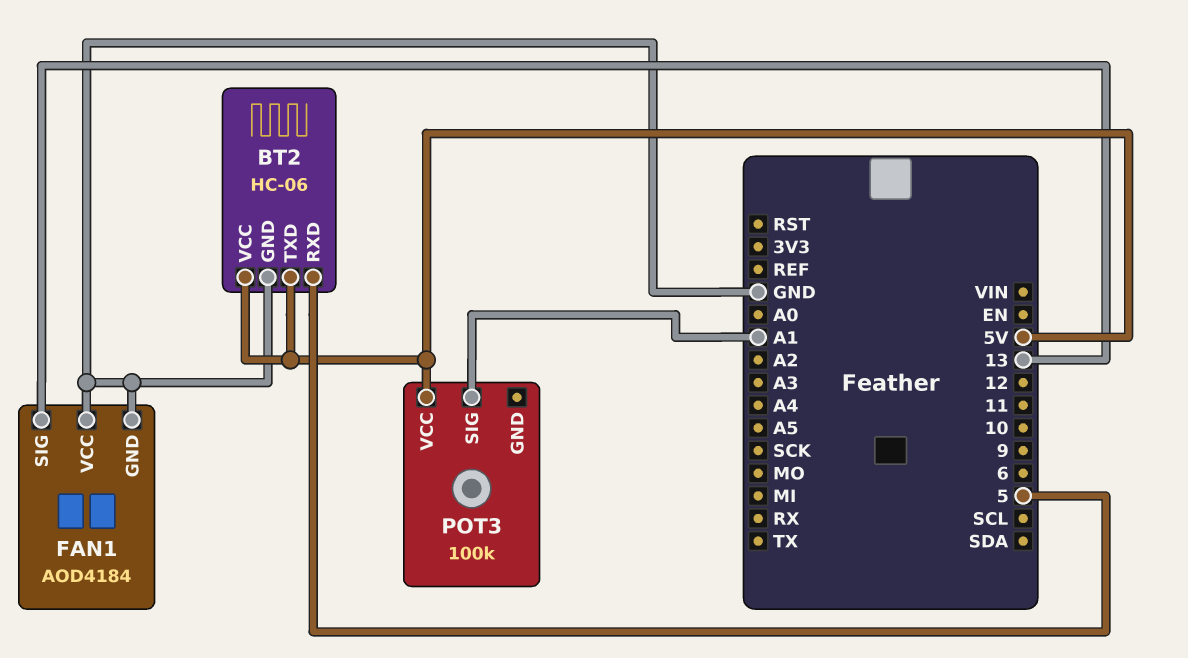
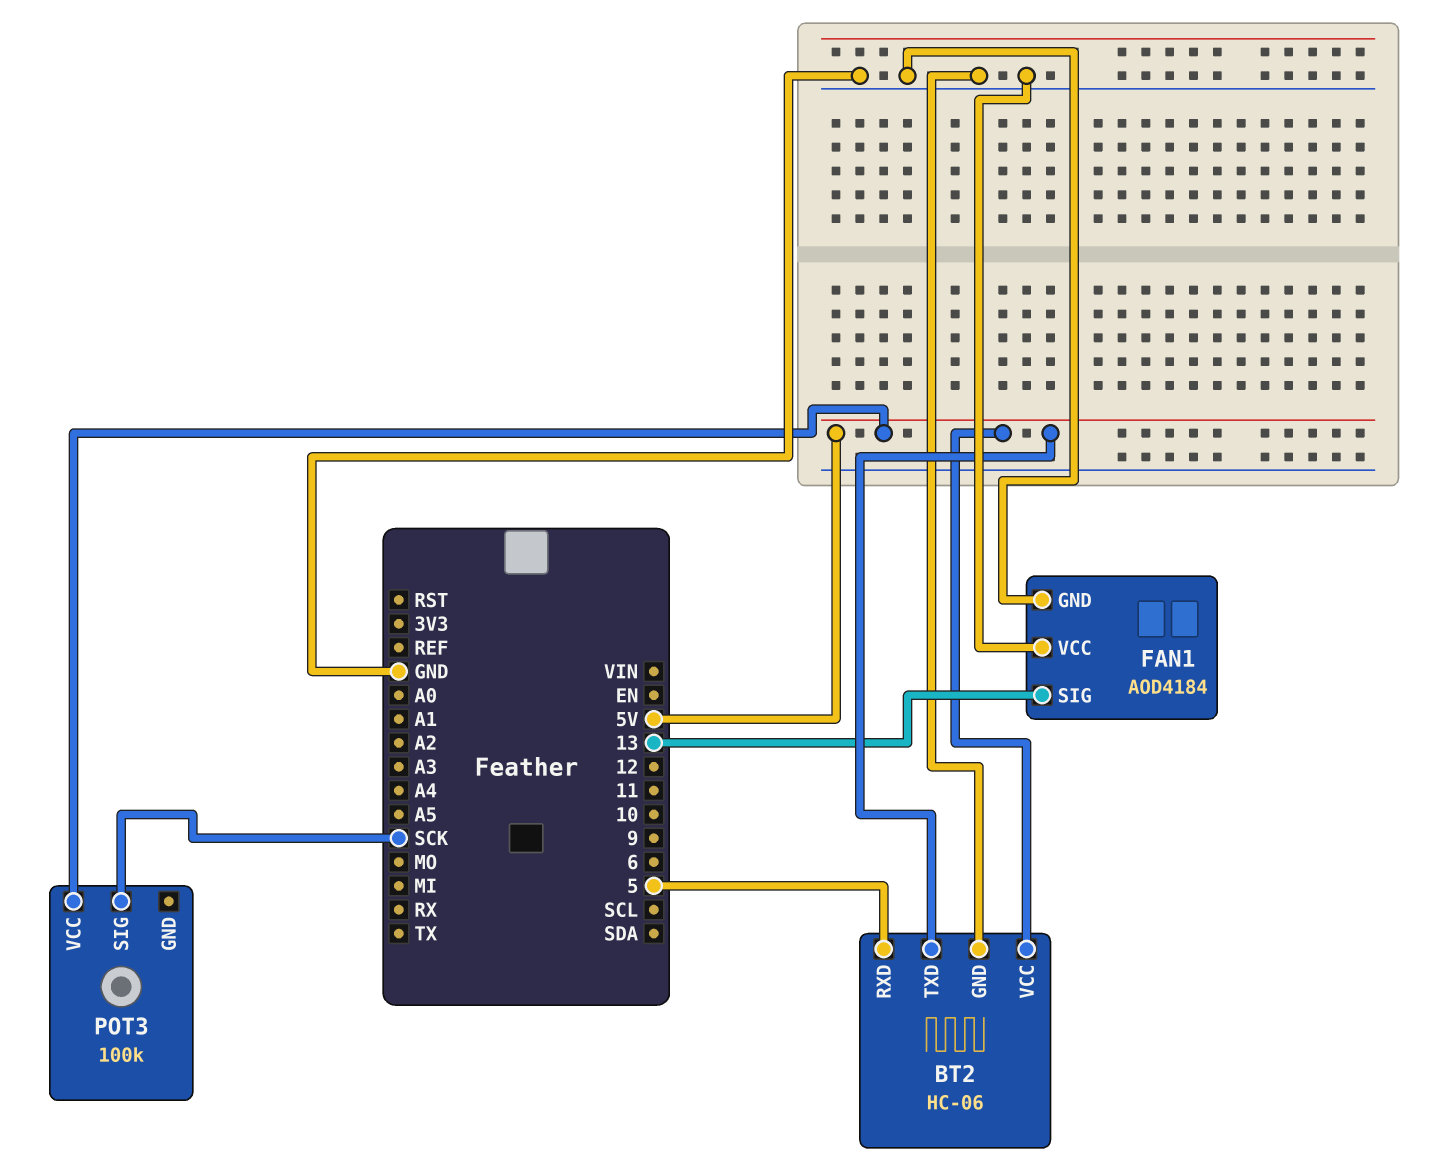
POT3 pin SIG: A1 -> SCK

